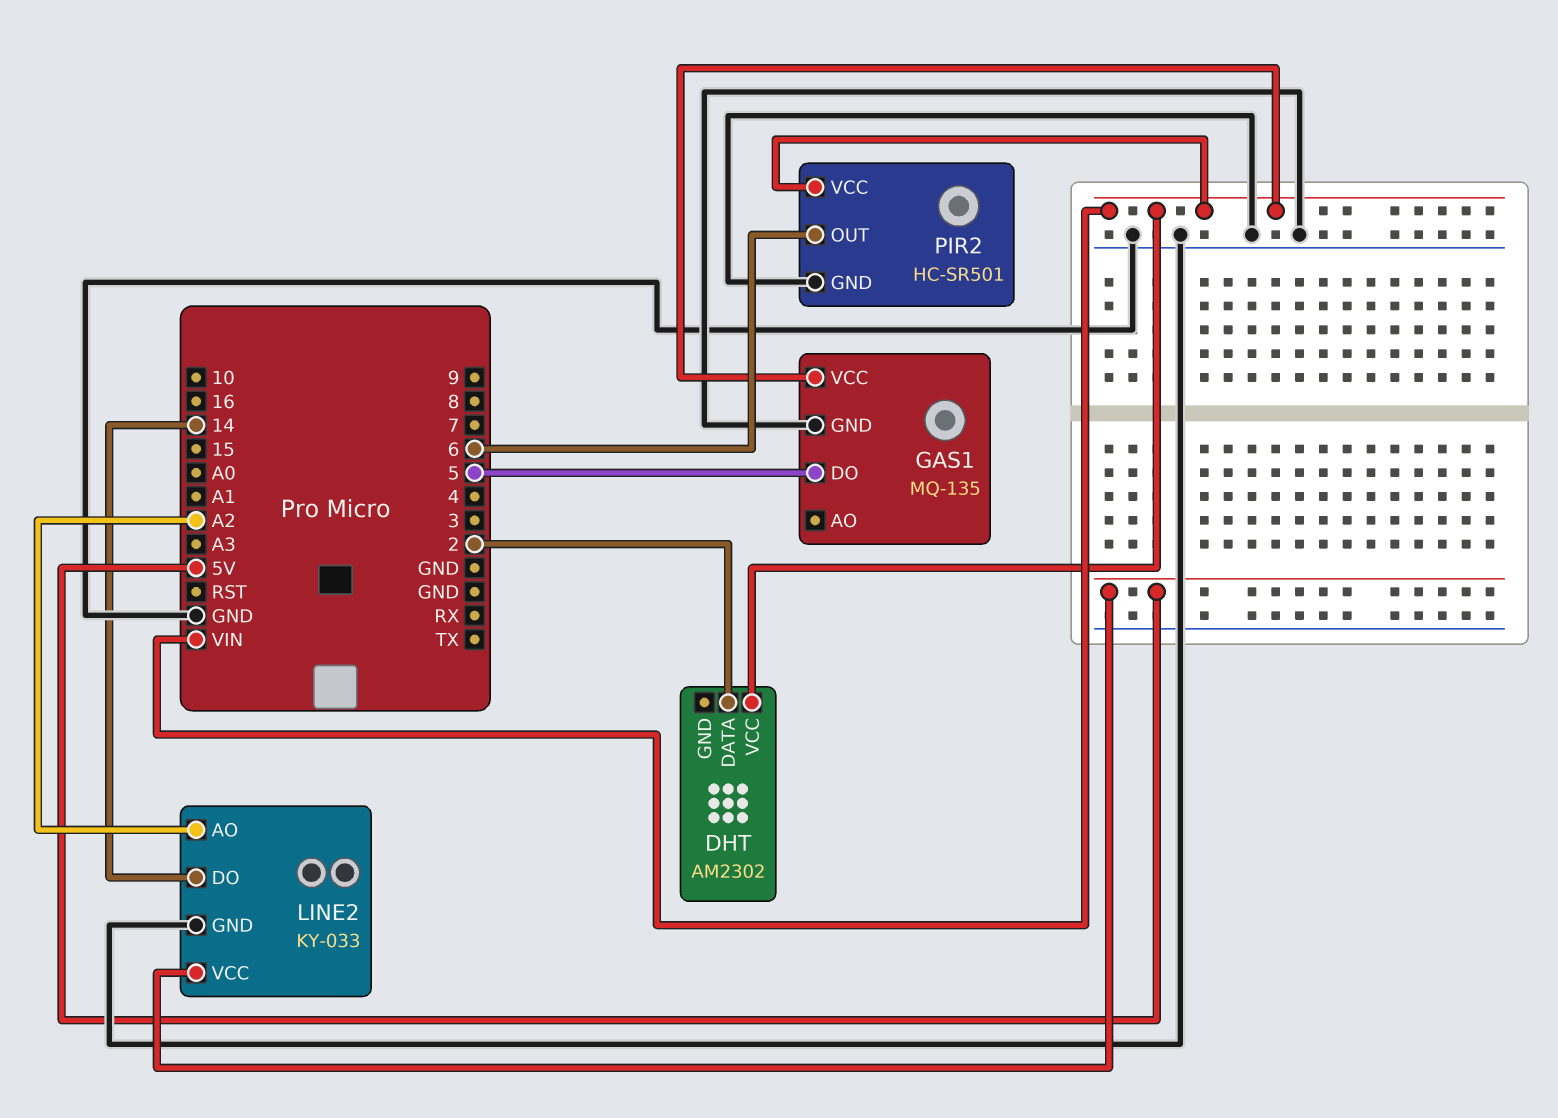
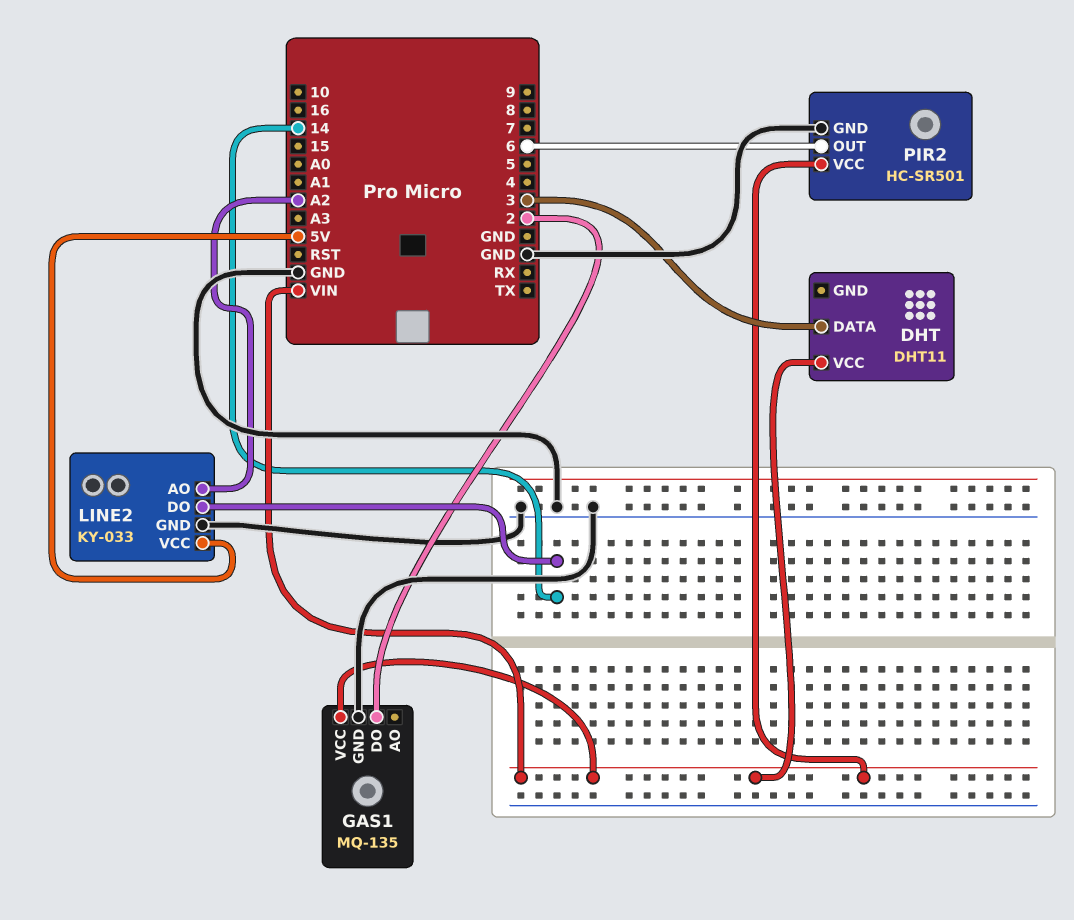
DHT: AM2302 -> DHT11
DHT pin DATA: 2 -> 3
GAS1 pin DO: 5 -> 2

